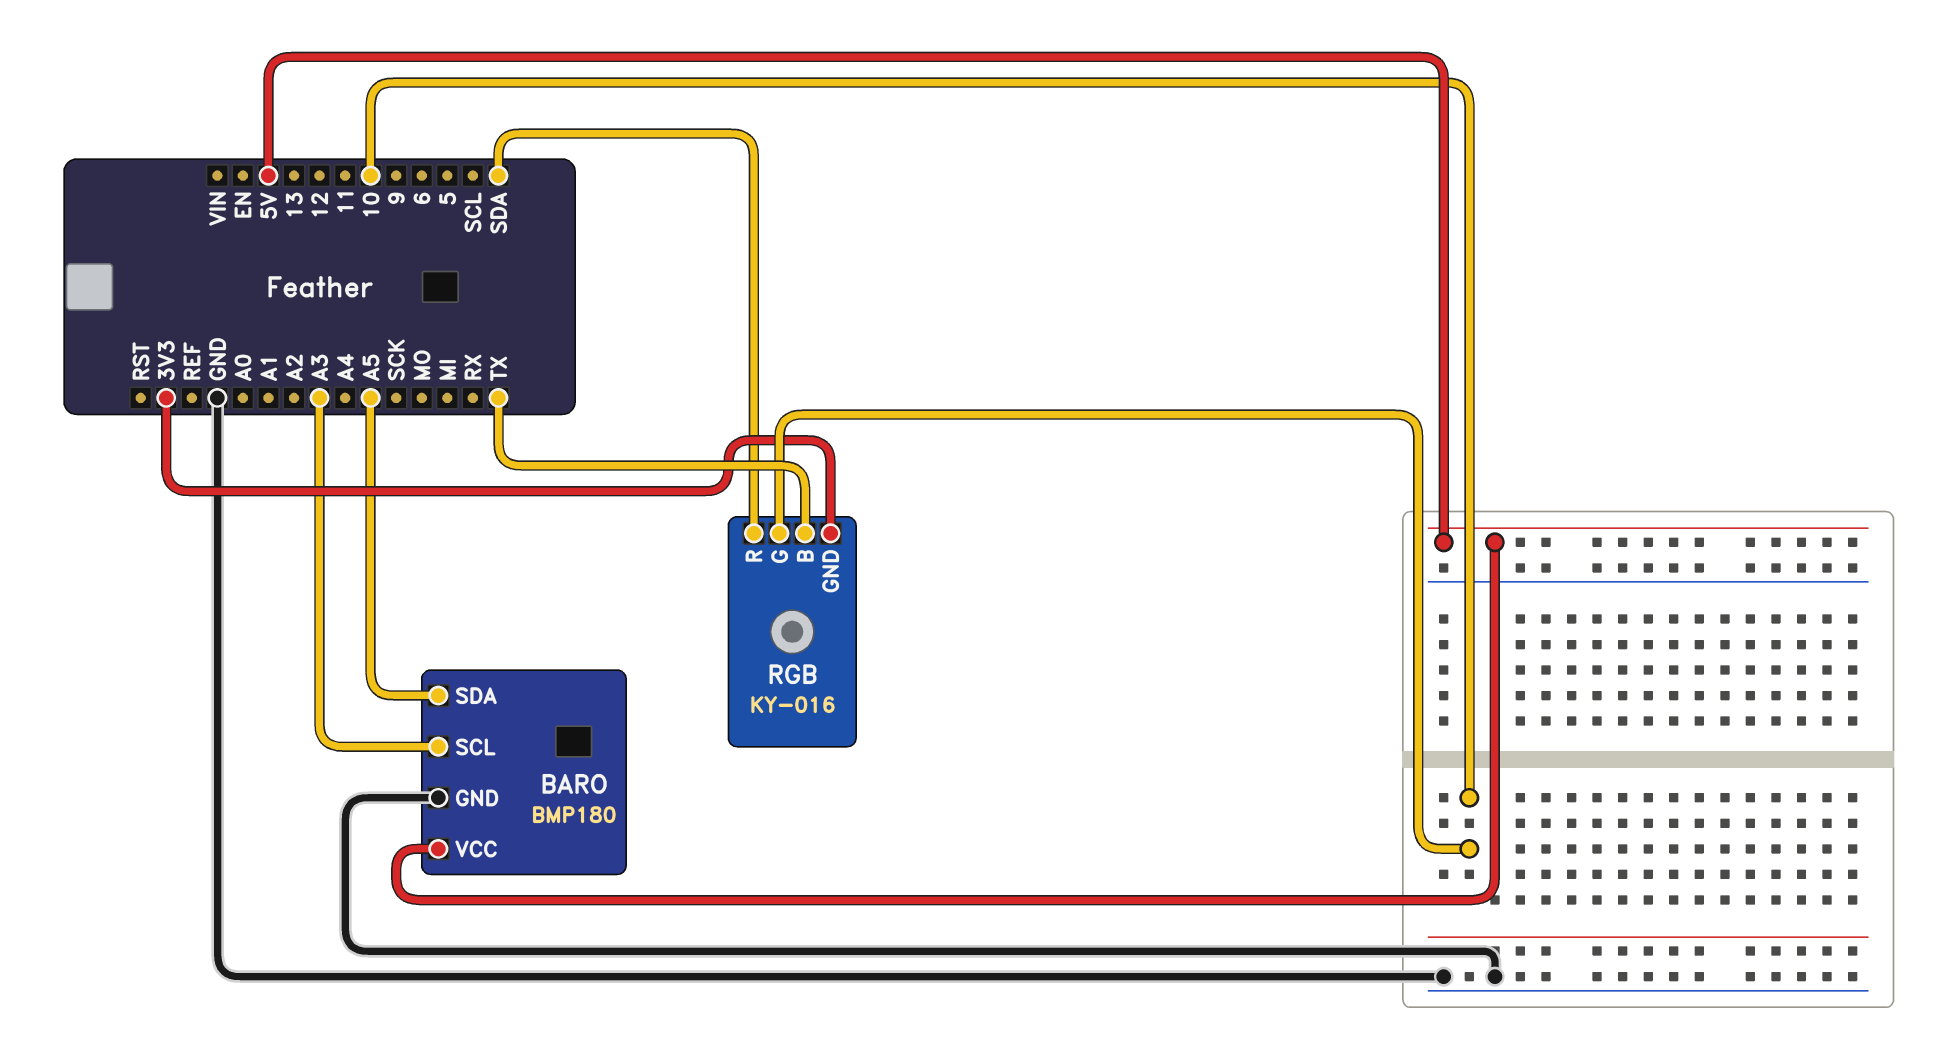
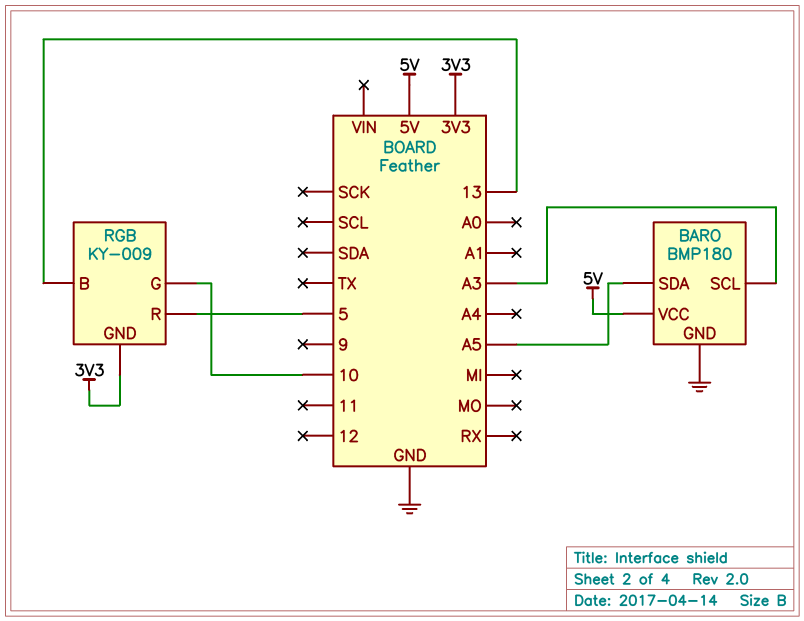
RGB: KY-016 -> KY-009
RGB pin B: TX -> 13
RGB pin R: SDA -> 5

